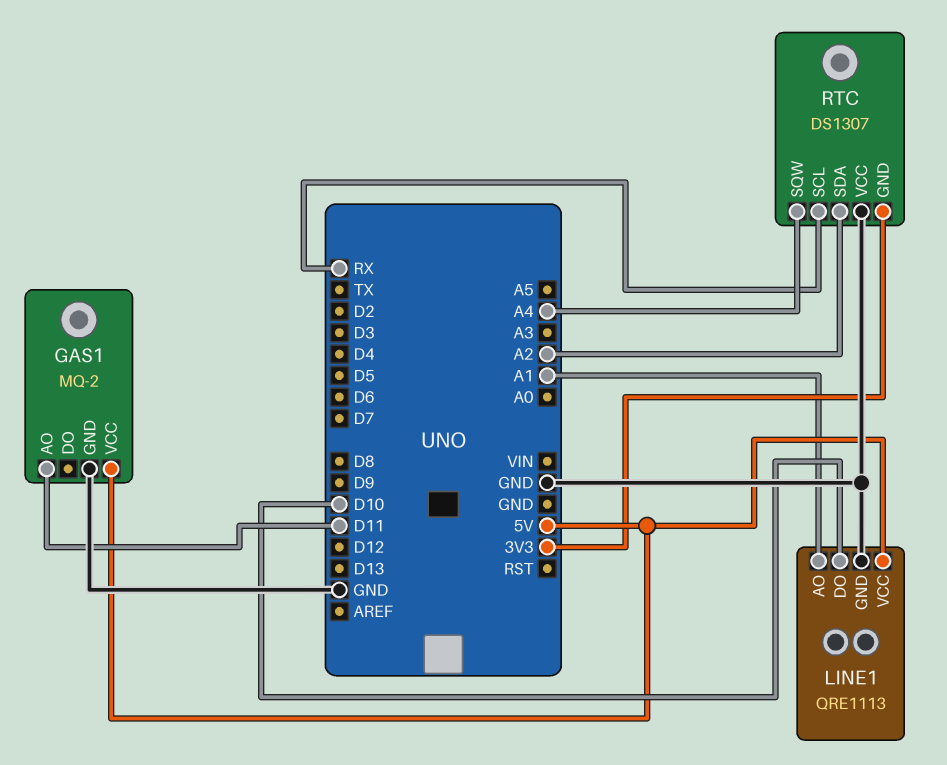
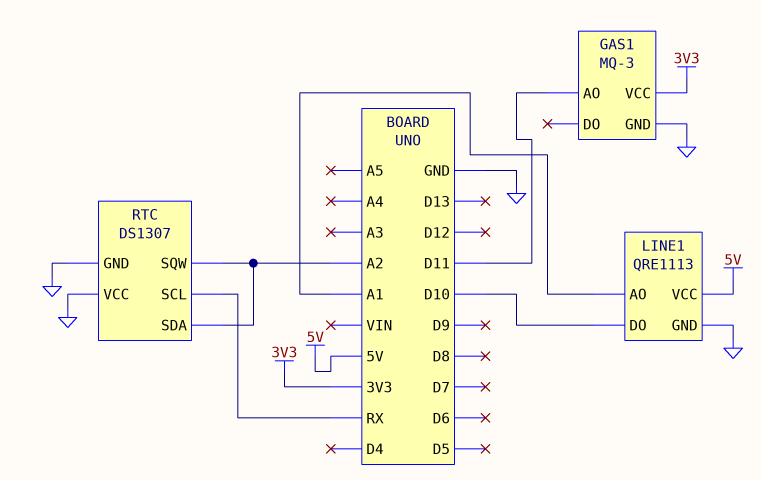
GAS1: MQ-2 -> MQ-3
GAS1 pin VCC: 5V -> 3V3
RTC pin GND: 3V3 -> GND
RTC pin SQW: A4 -> A2

